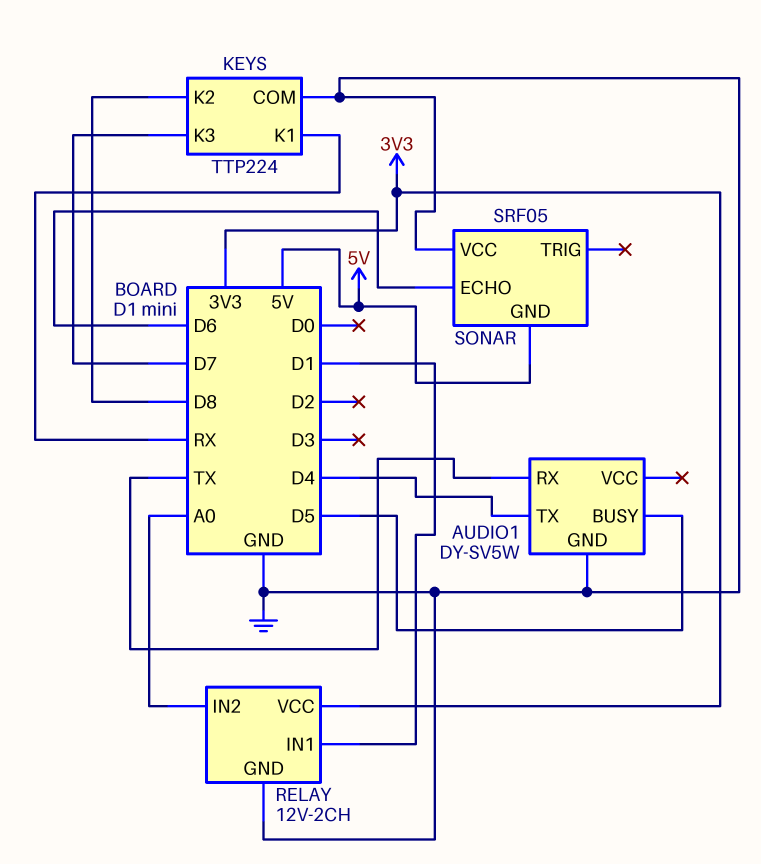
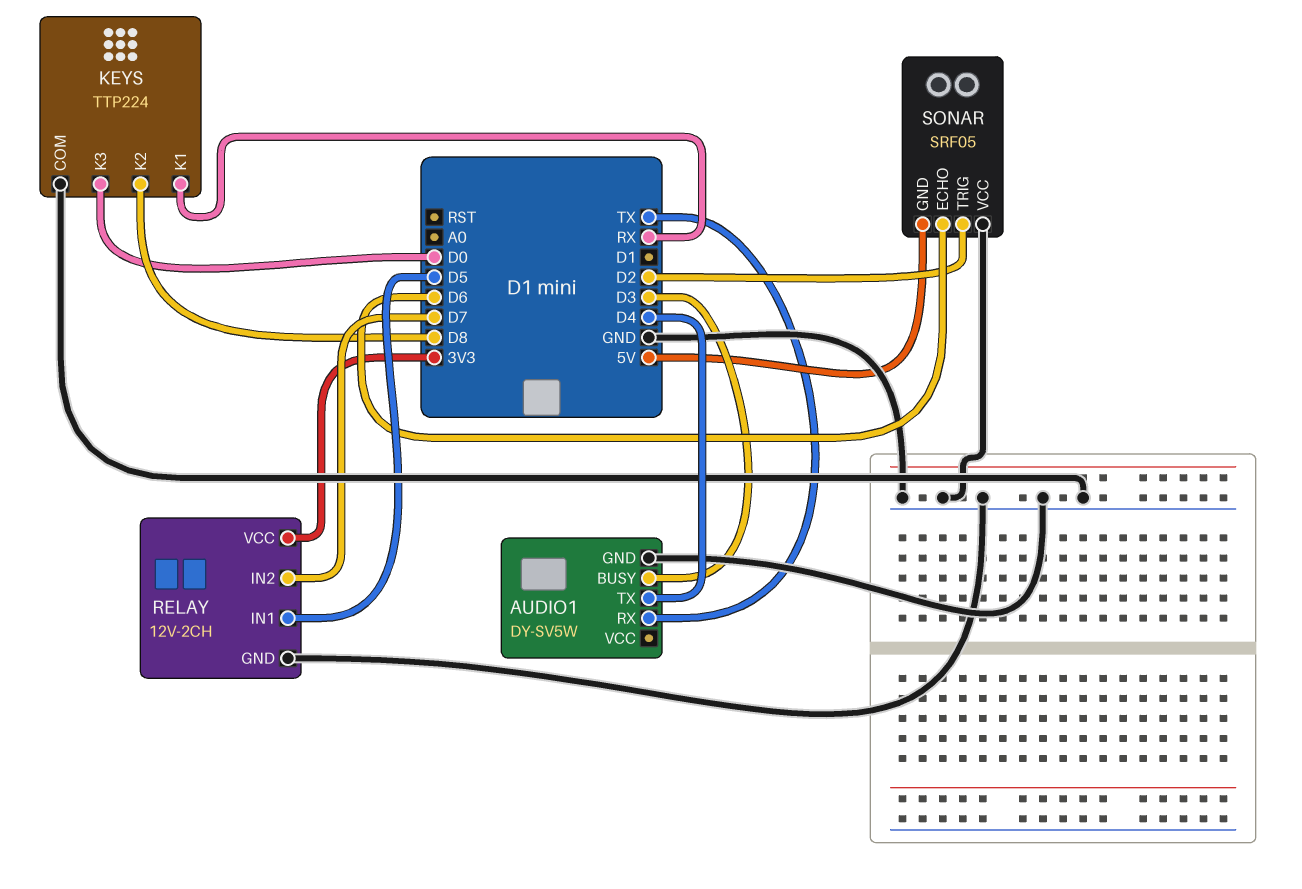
AUDIO1 pin BUSY: D5 -> D3
KEYS pin K3: D7 -> D0
RELAY pin IN1: D1 -> D5
RELAY pin IN2: A0 -> D7
SONAR pin TRIG: none -> D2

